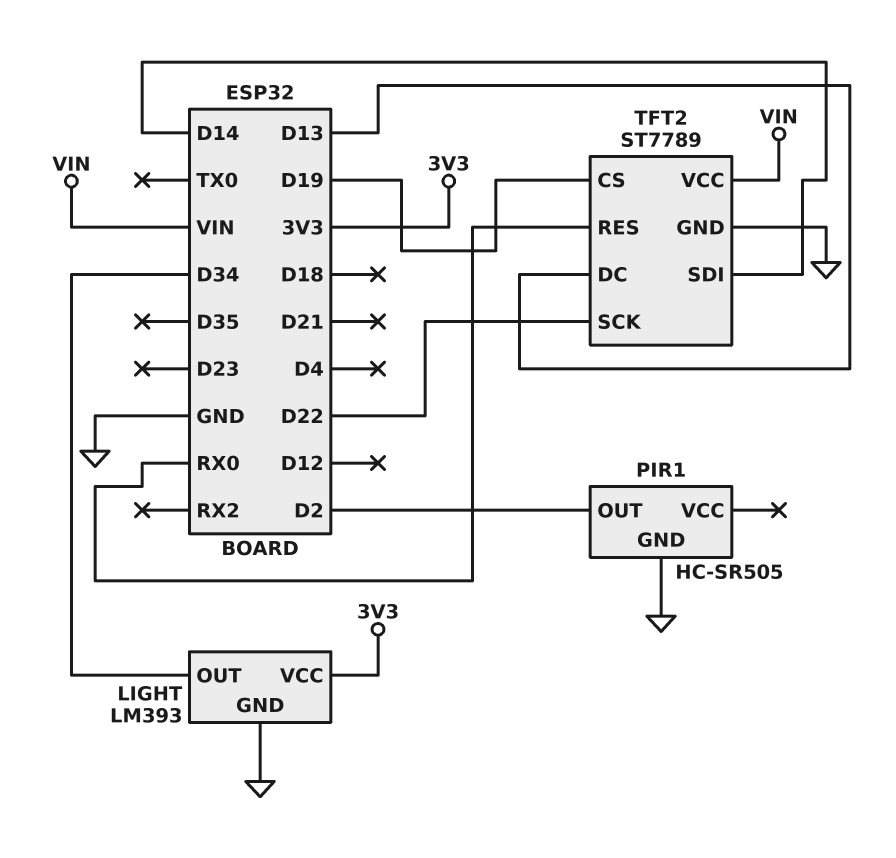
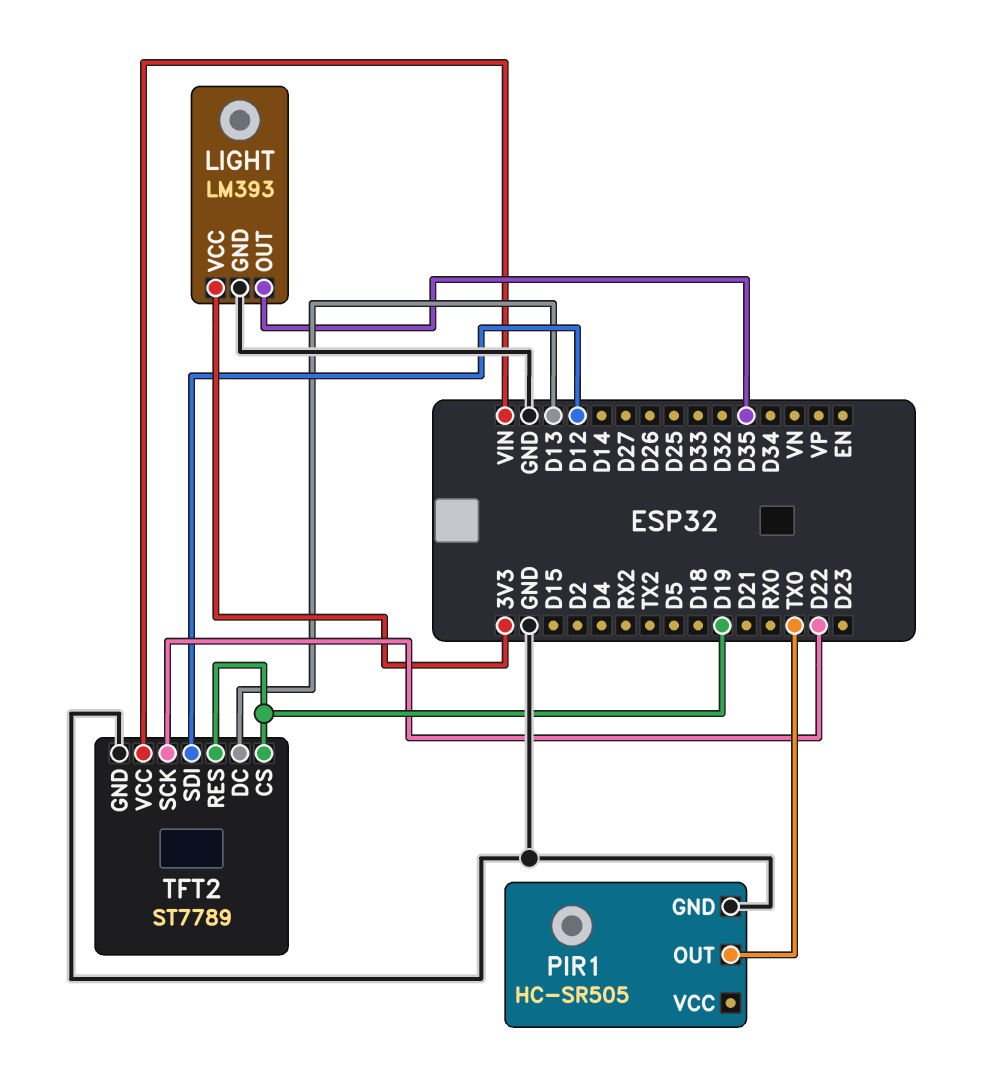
LIGHT pin OUT: D34 -> D35
PIR1 pin OUT: D2 -> TX0
TFT2 pin RES: RX0 -> D19
TFT2 pin SDI: D14 -> D12

